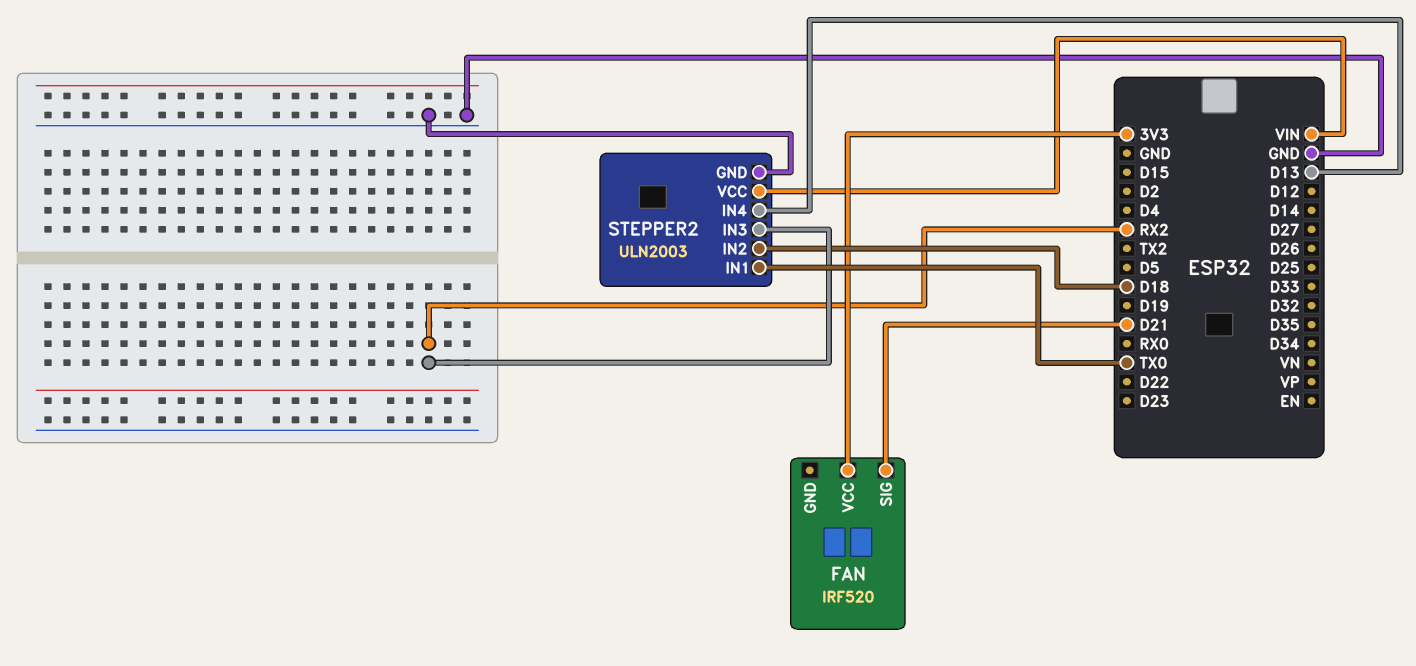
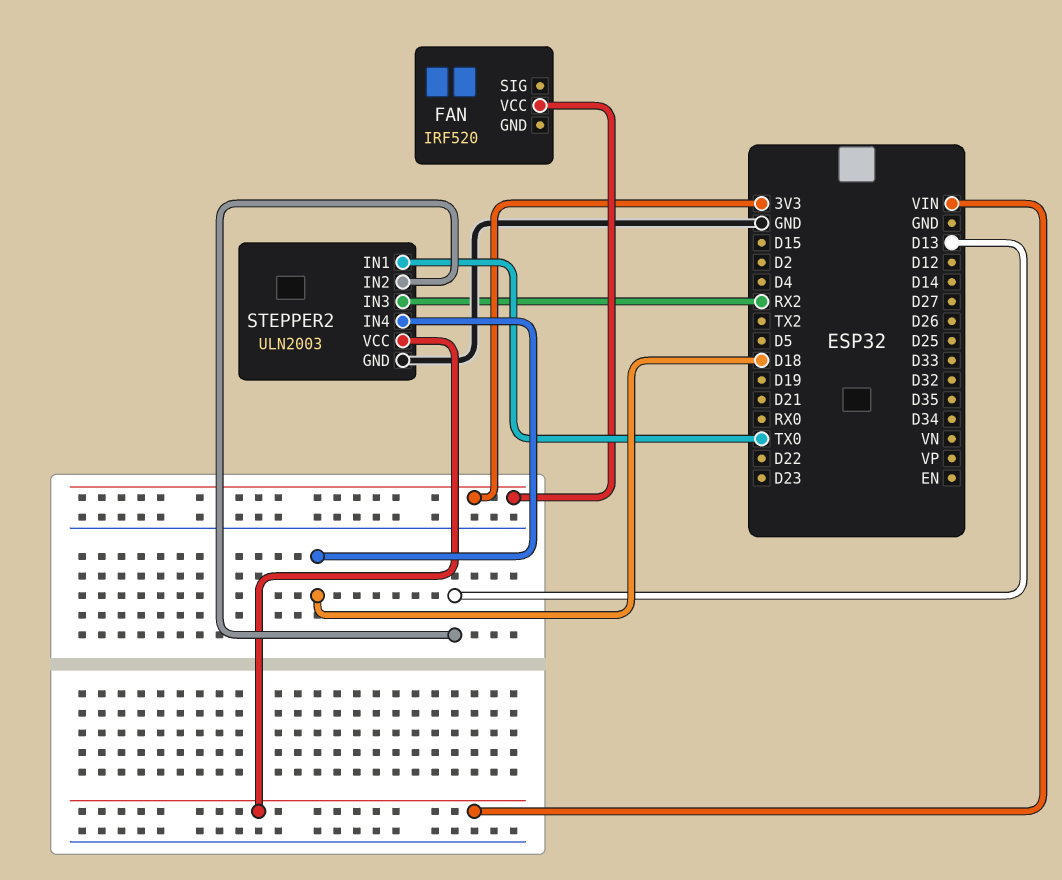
FAN pin SIG: D21 -> none
STEPPER2 pin IN2: D18 -> D13
STEPPER2 pin IN4: D13 -> D18

